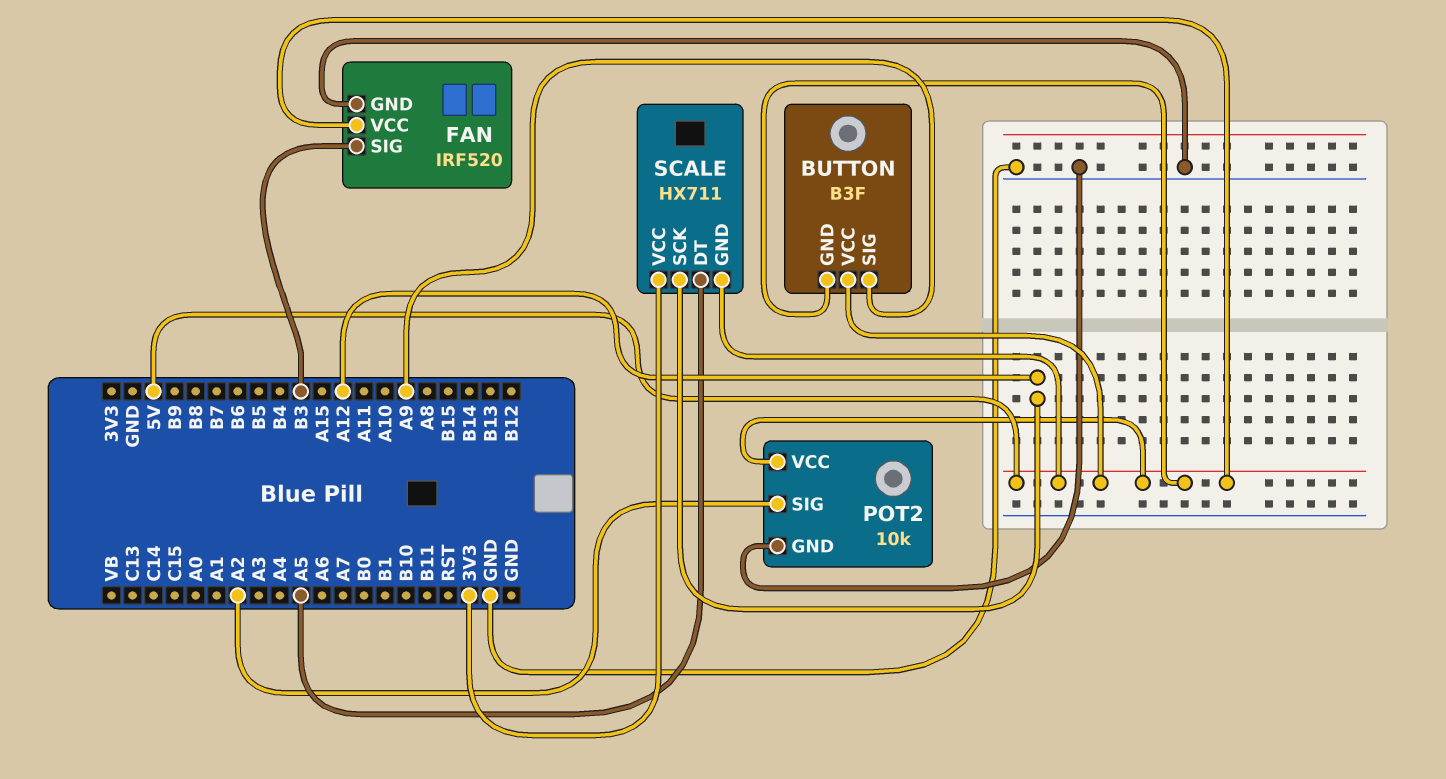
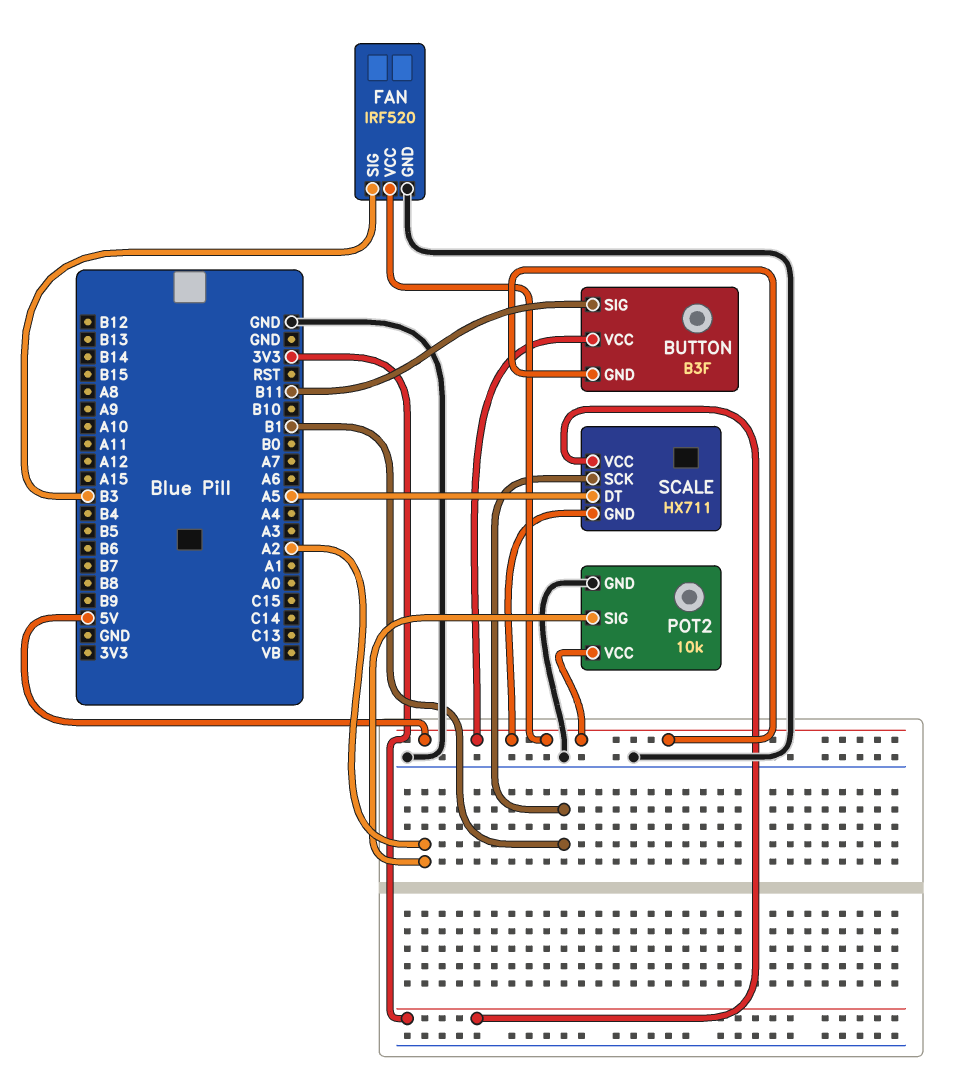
BUTTON pin SIG: A9 -> B11
SCALE pin SCK: A12 -> B1

